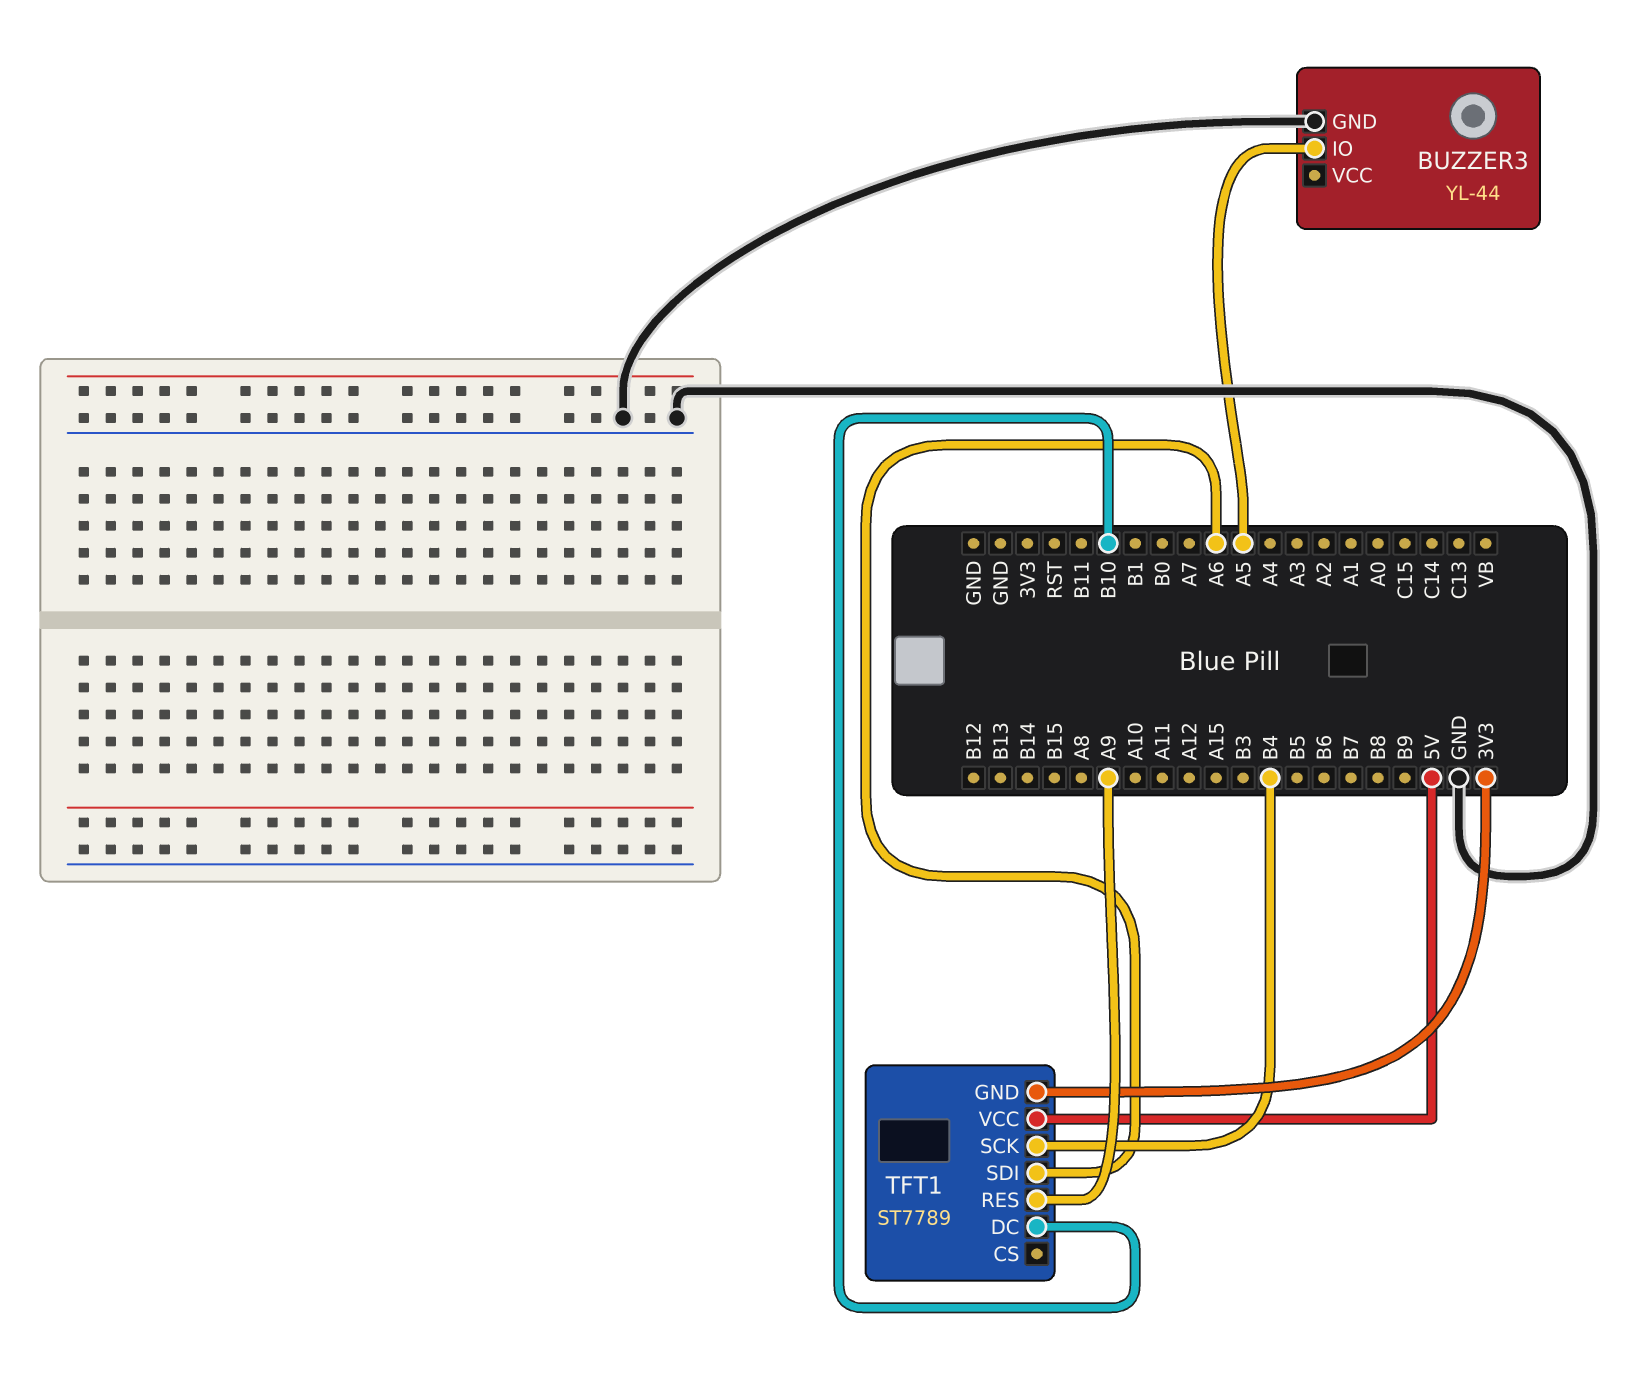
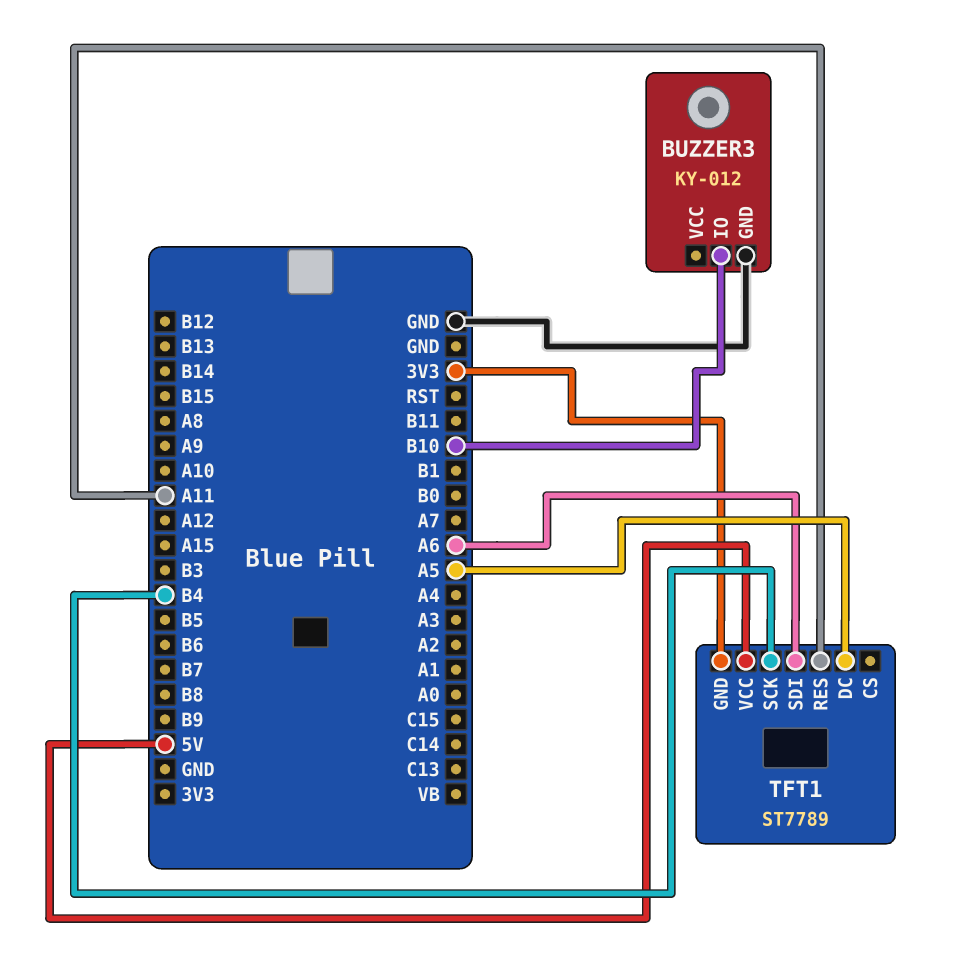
BUZZER3: YL-44 -> KY-012
BUZZER3 pin IO: A5 -> B10
TFT1 pin DC: B10 -> A5
TFT1 pin RES: A9 -> A11

